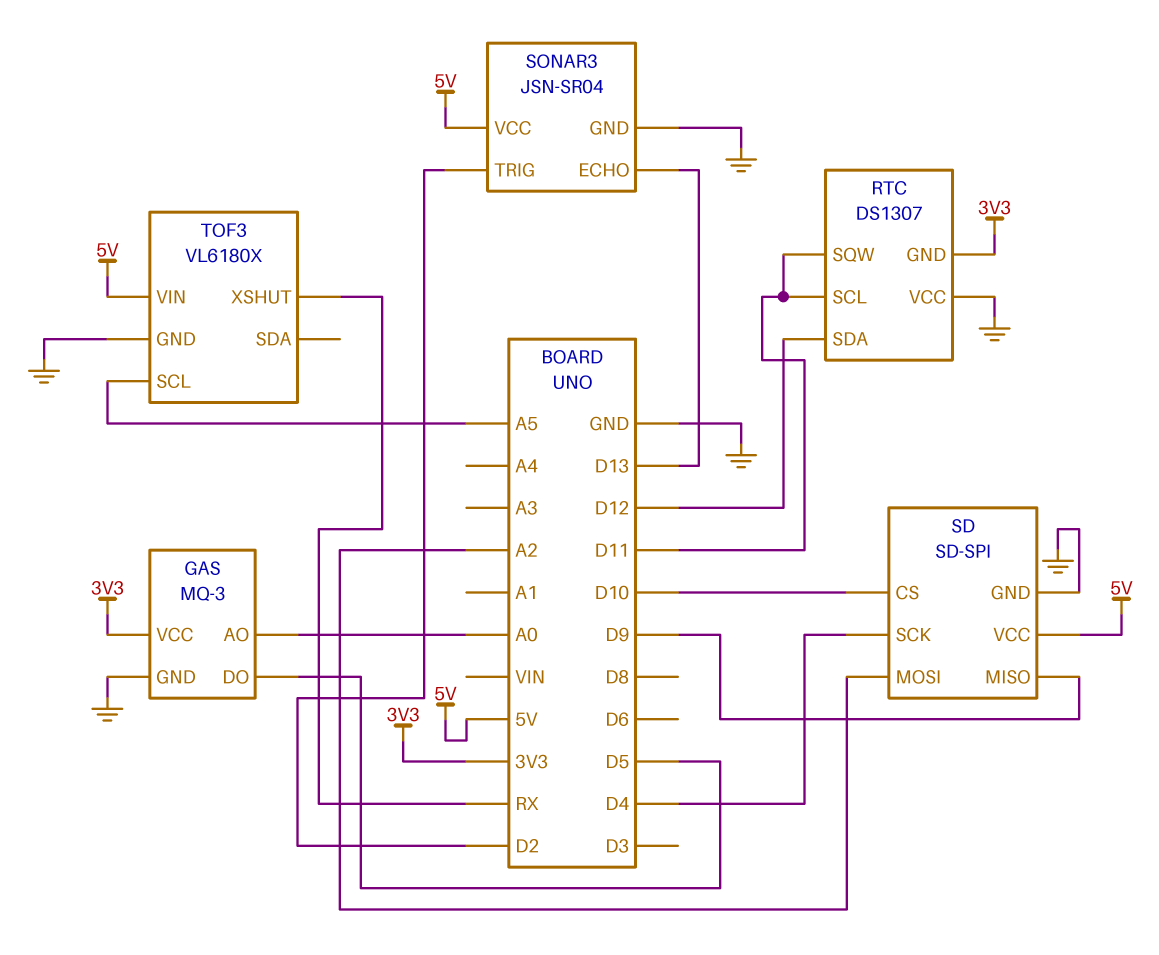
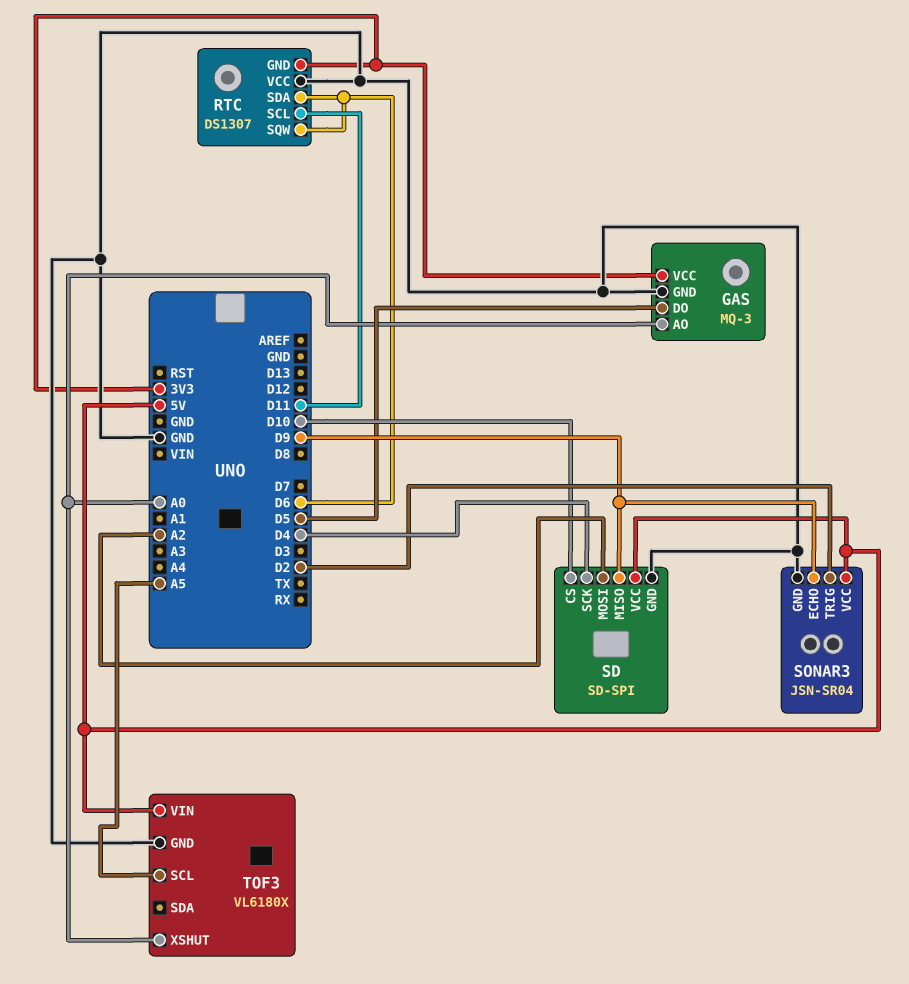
RTC pin SDA: D12 -> D6
RTC pin SQW: D11 -> D6
SONAR3 pin ECHO: D13 -> D9
TOF3 pin XSHUT: RX -> A0

